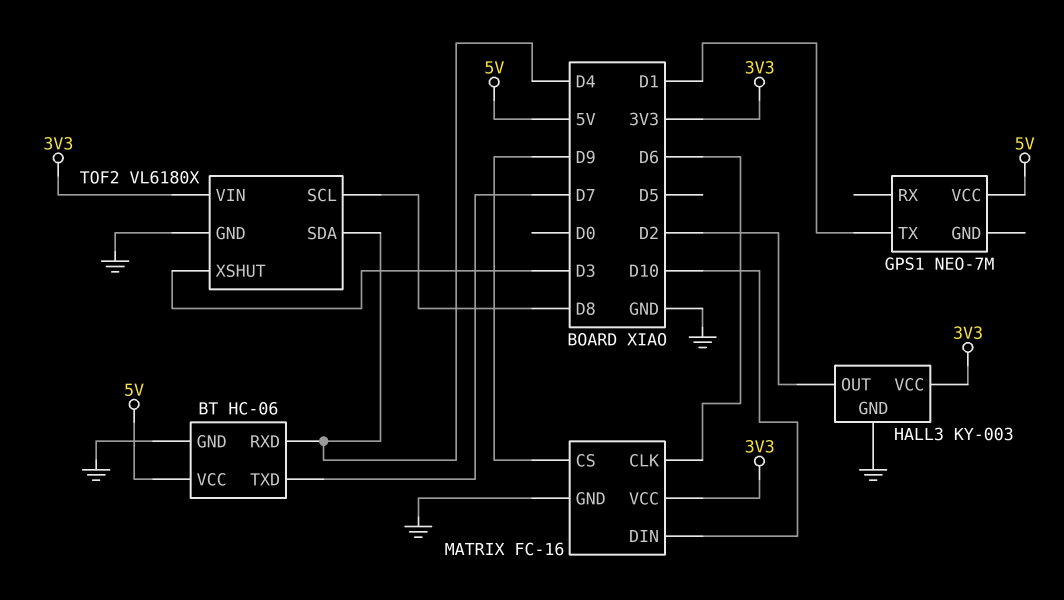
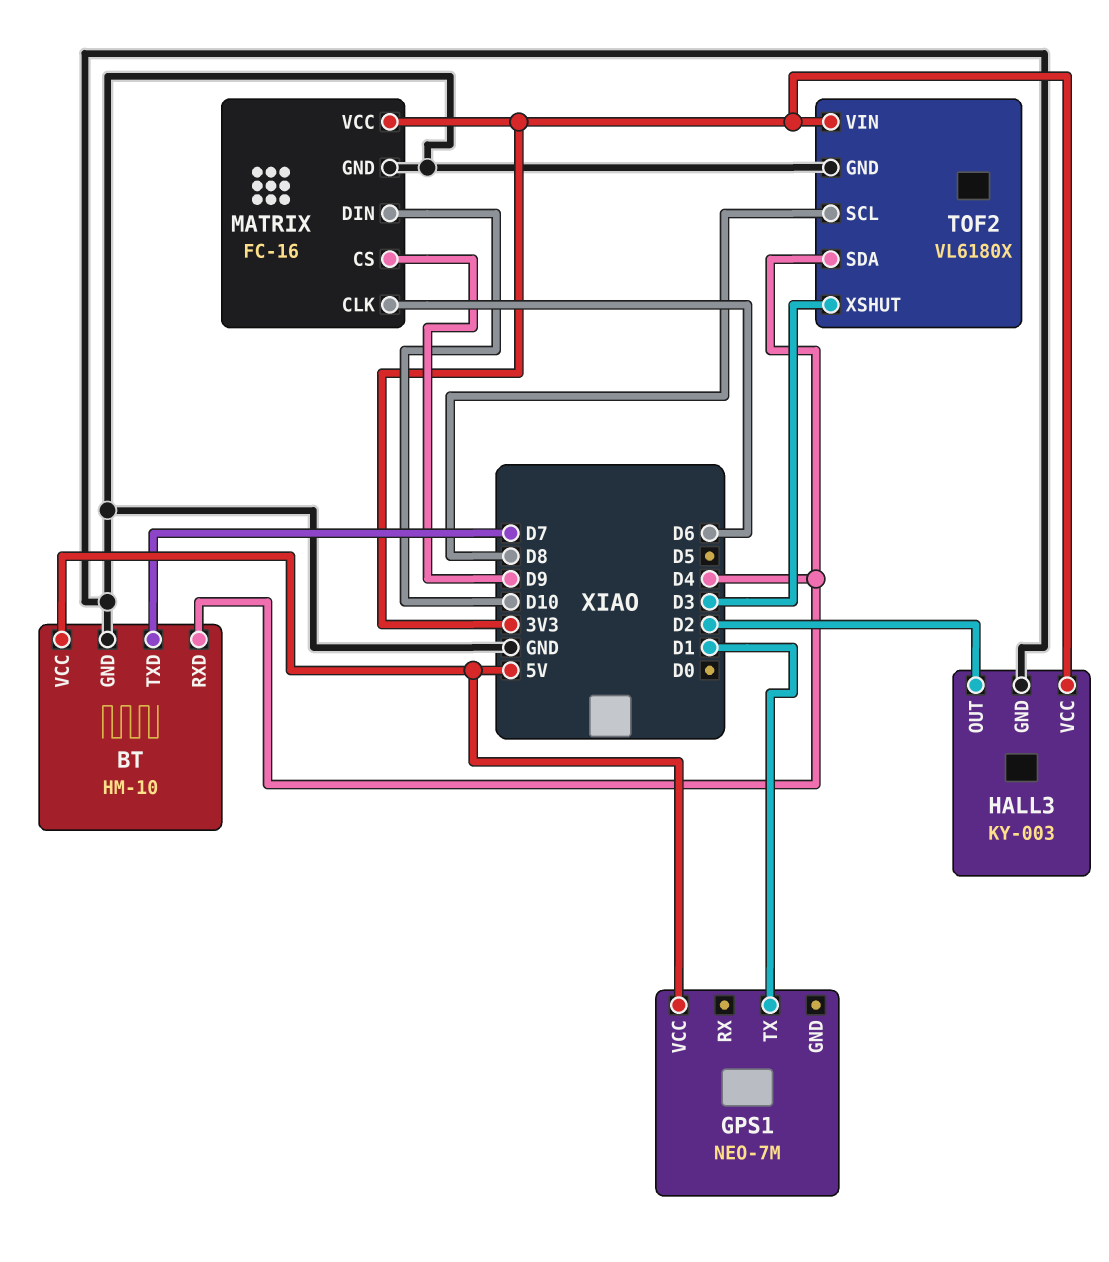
BT: HC-06 -> HM-10

